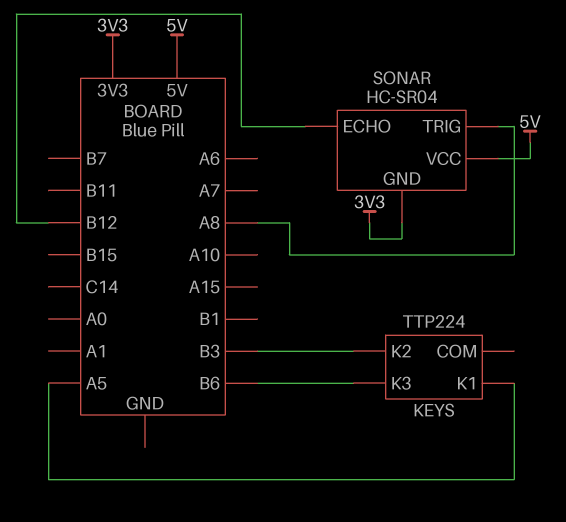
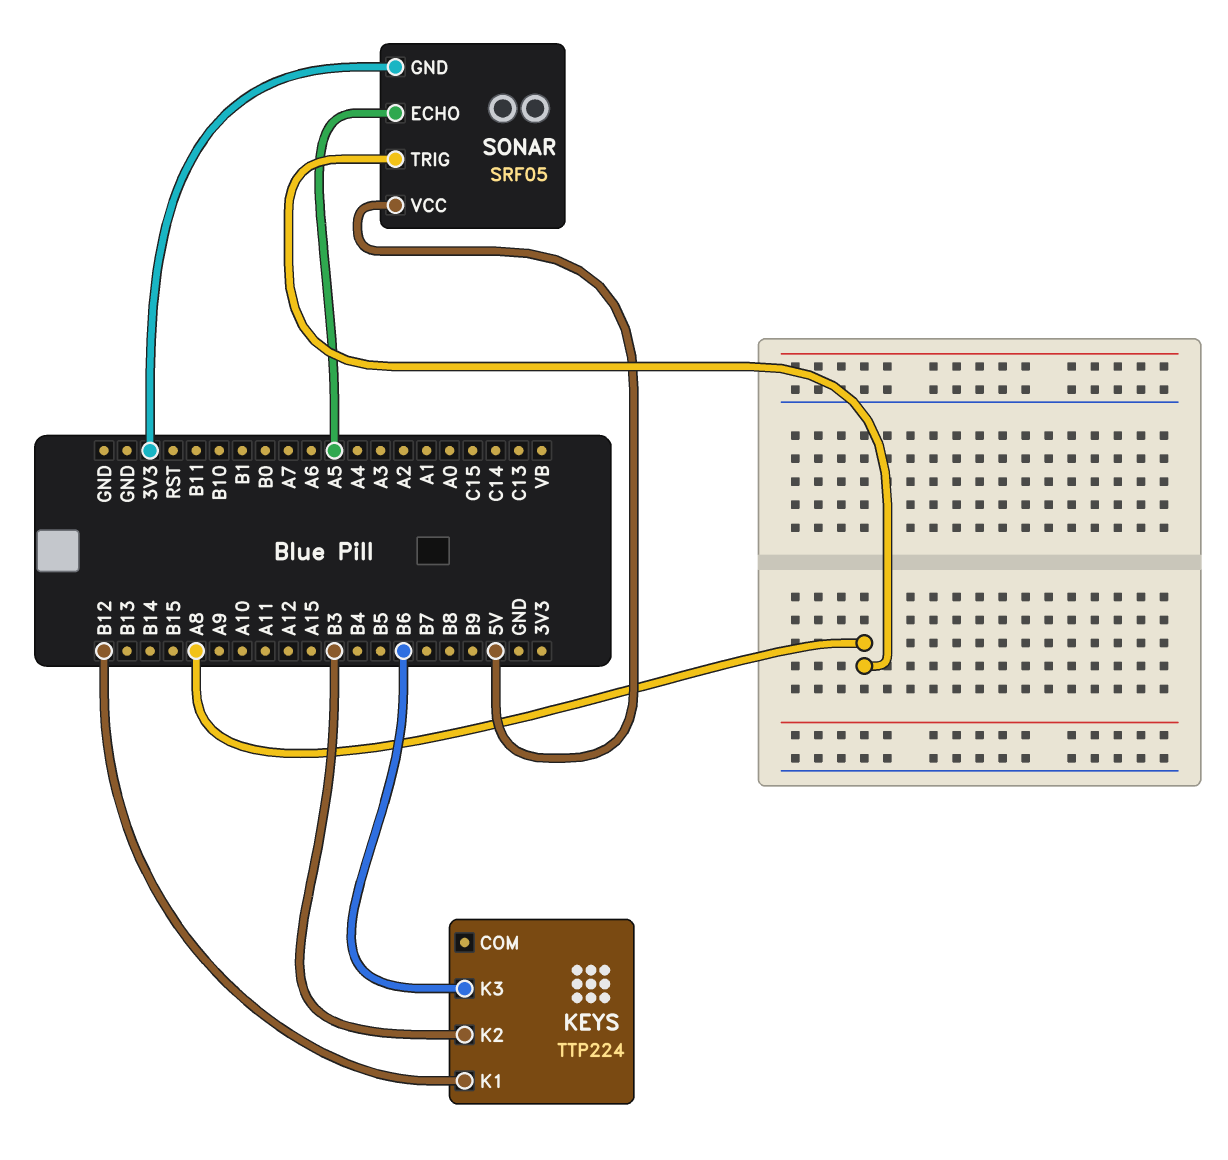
KEYS pin K1: A5 -> B12
SONAR: HC-SR04 -> SRF05
SONAR pin ECHO: B12 -> A5

